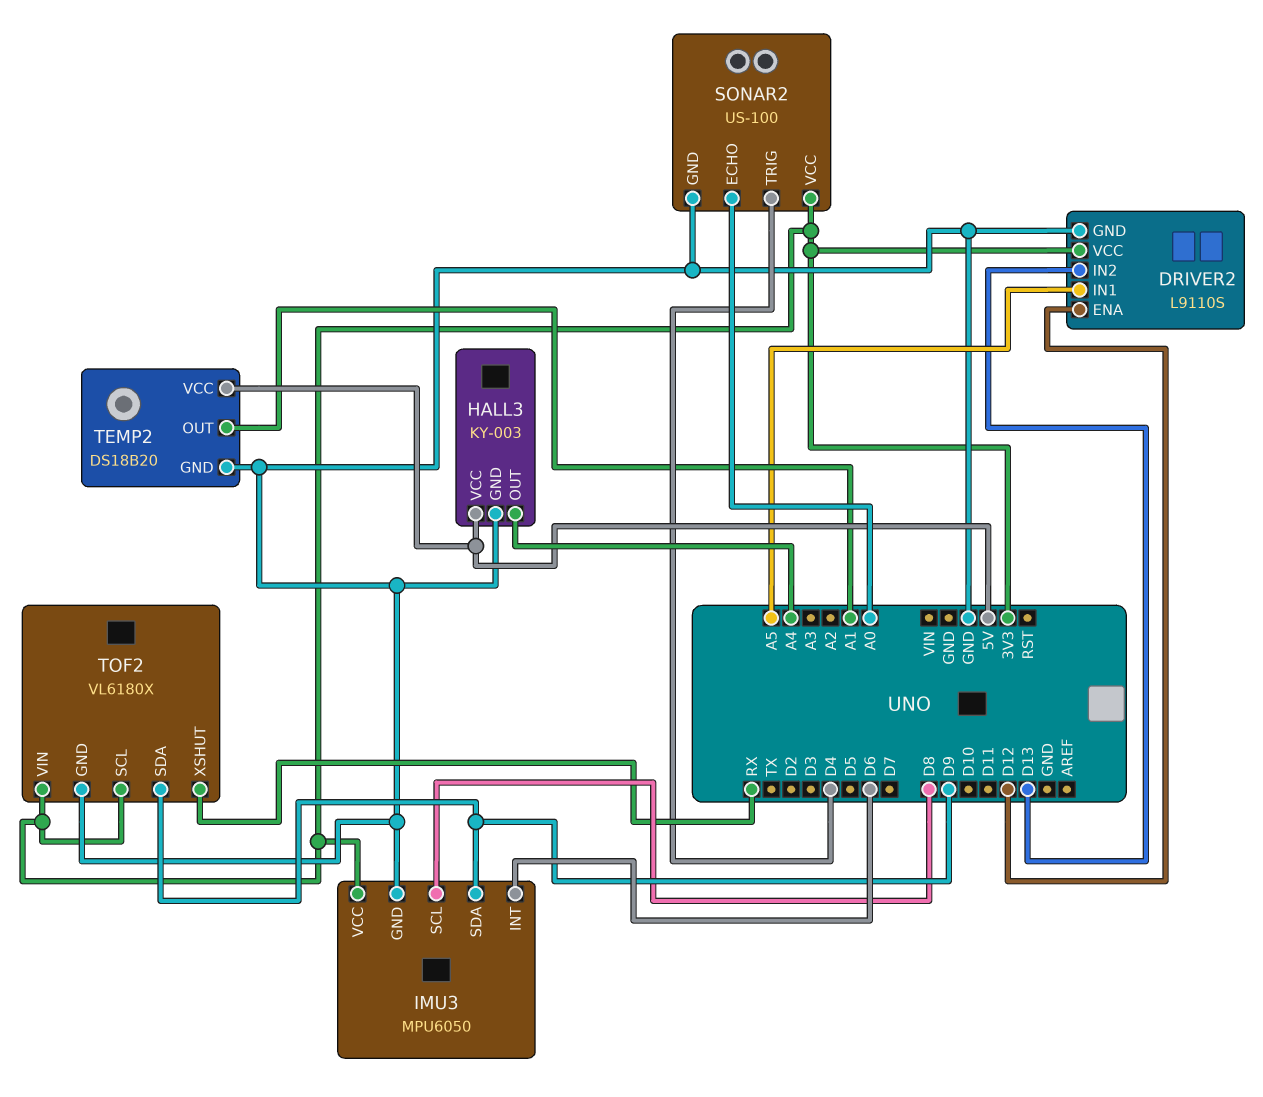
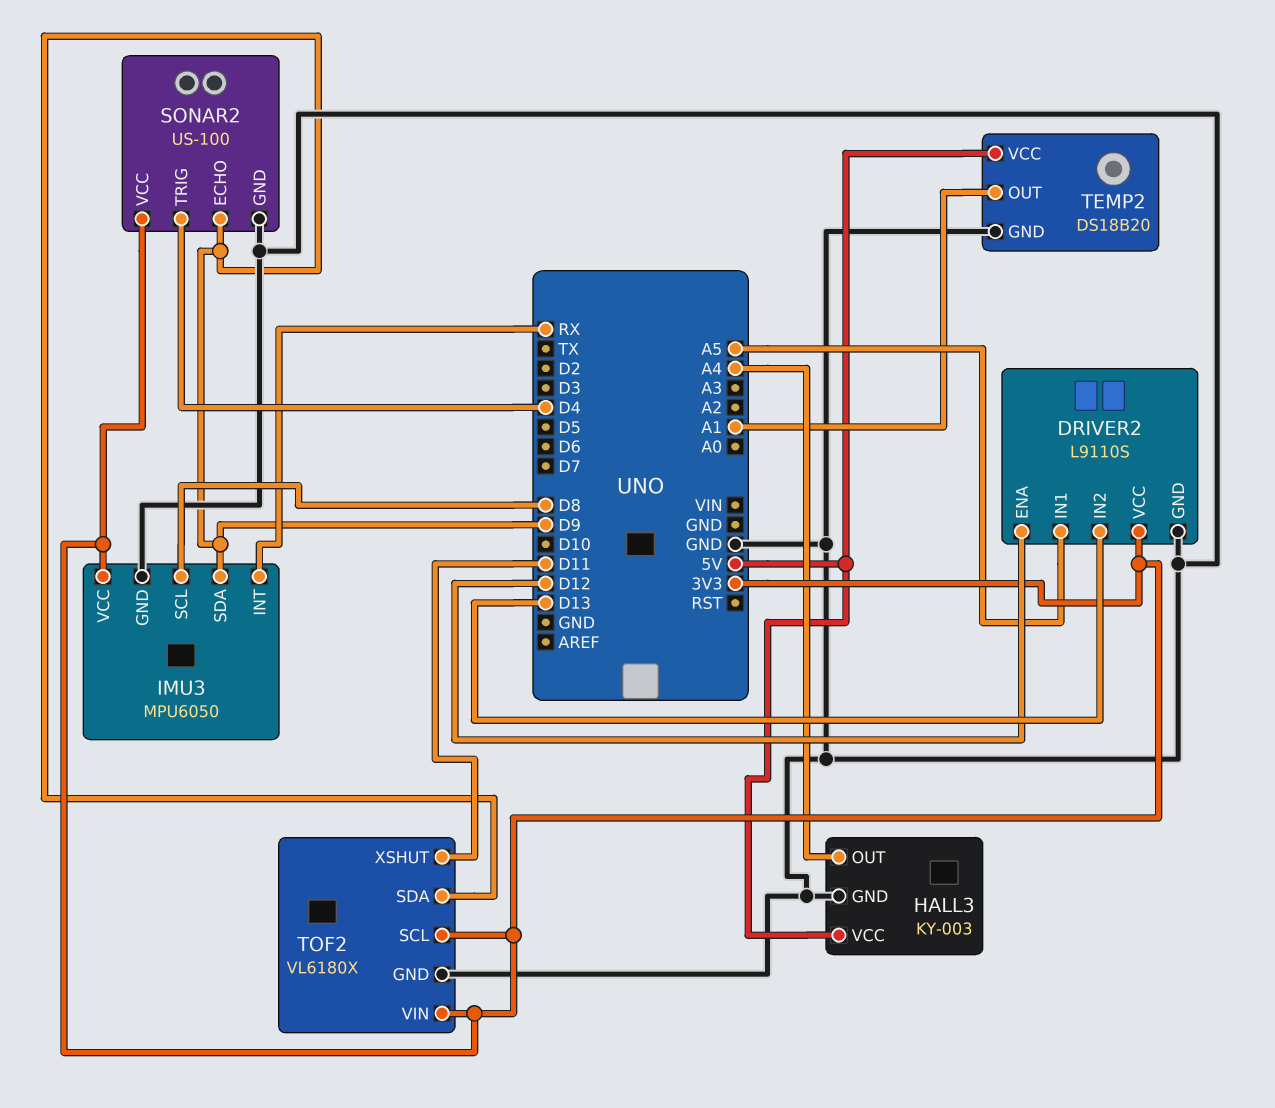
IMU3 pin INT: D6 -> RX
SONAR2 pin ECHO: A0 -> D9
TOF2 pin XSHUT: RX -> D11

